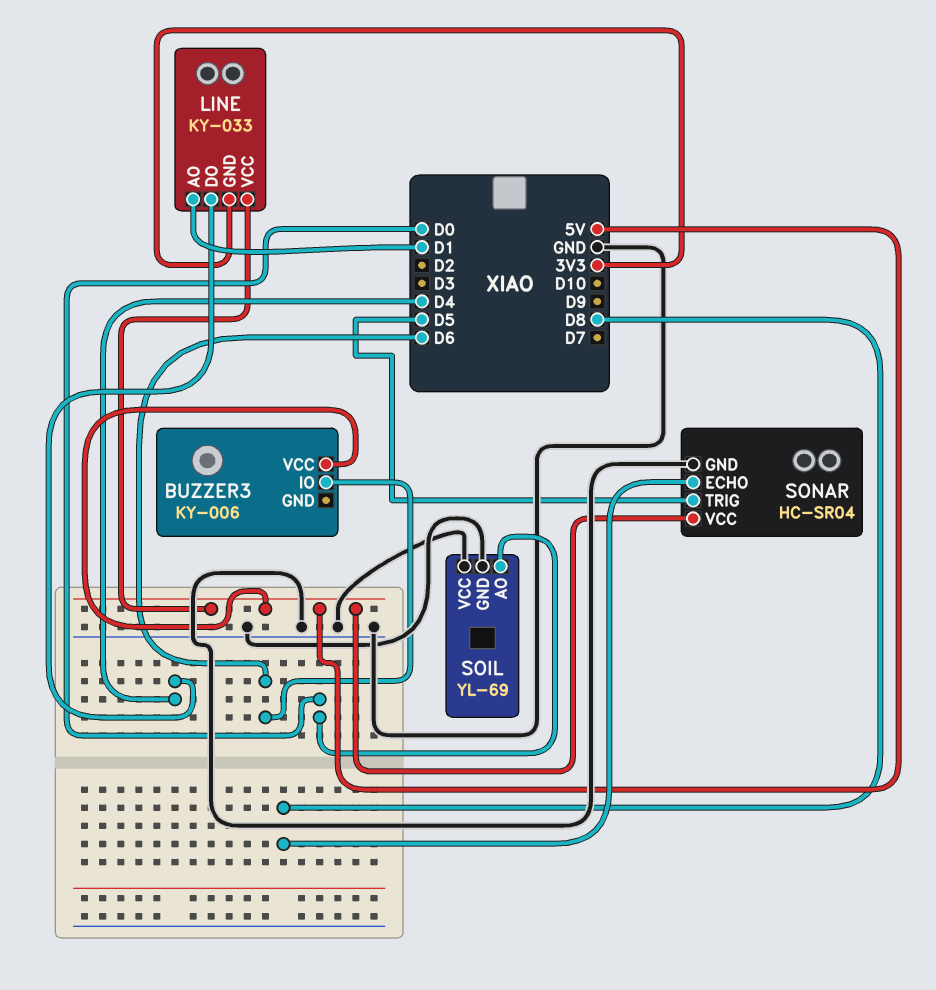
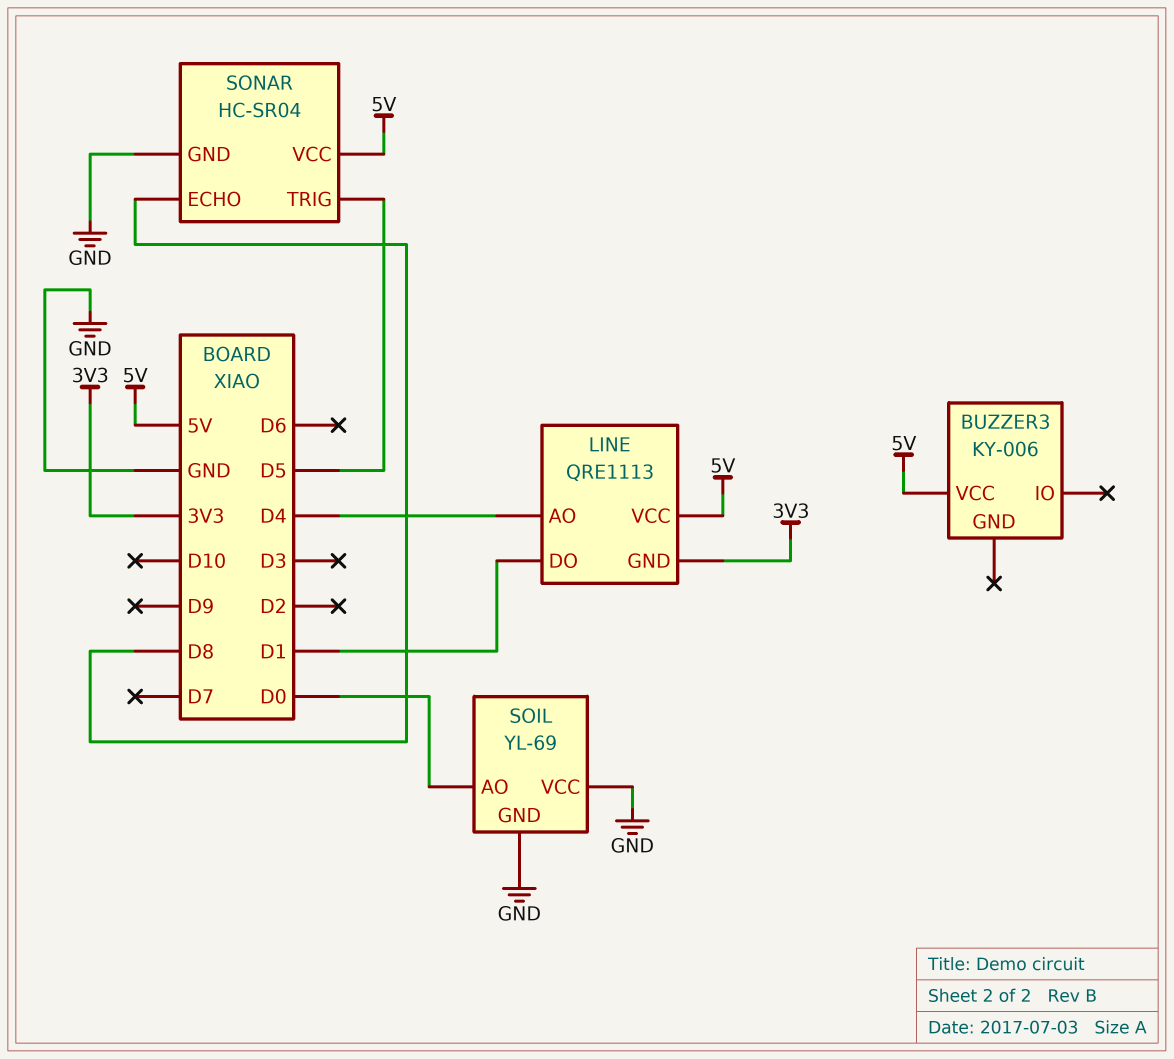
BUZZER3 pin IO: D6 -> none
LINE: KY-033 -> QRE1113
LINE pin AO: D1 -> D4
LINE pin DO: D4 -> D1

